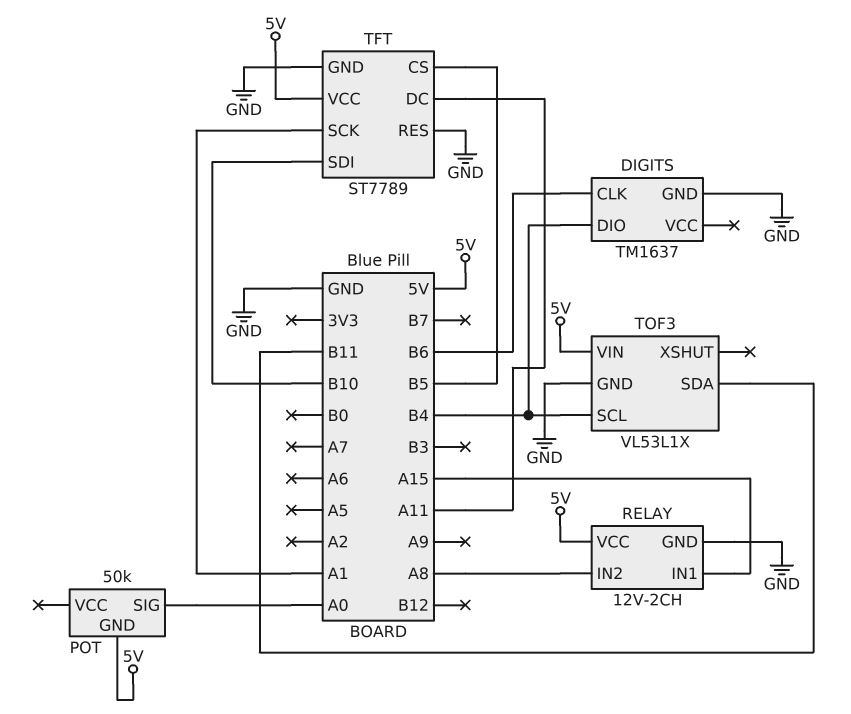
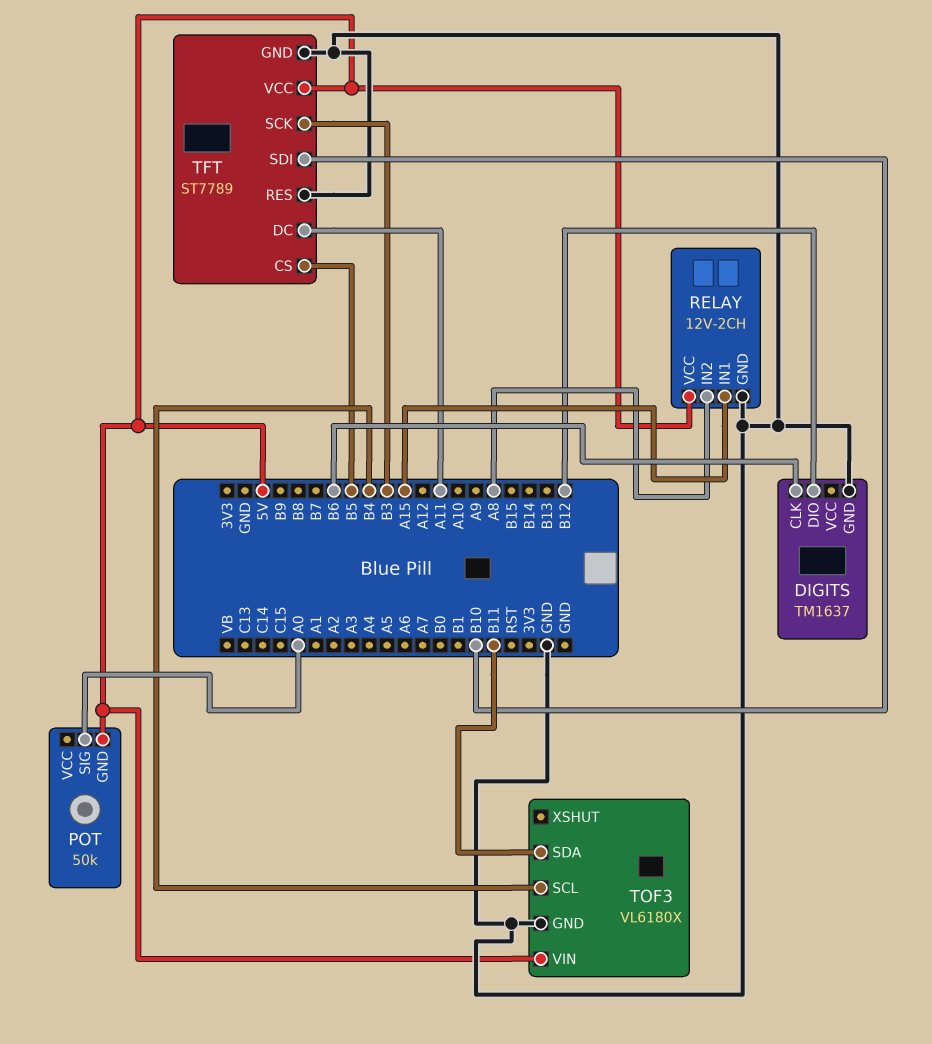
DIGITS pin DIO: B4 -> B12
TFT pin SCK: A1 -> B3
TOF3: VL53L1X -> VL6180X

